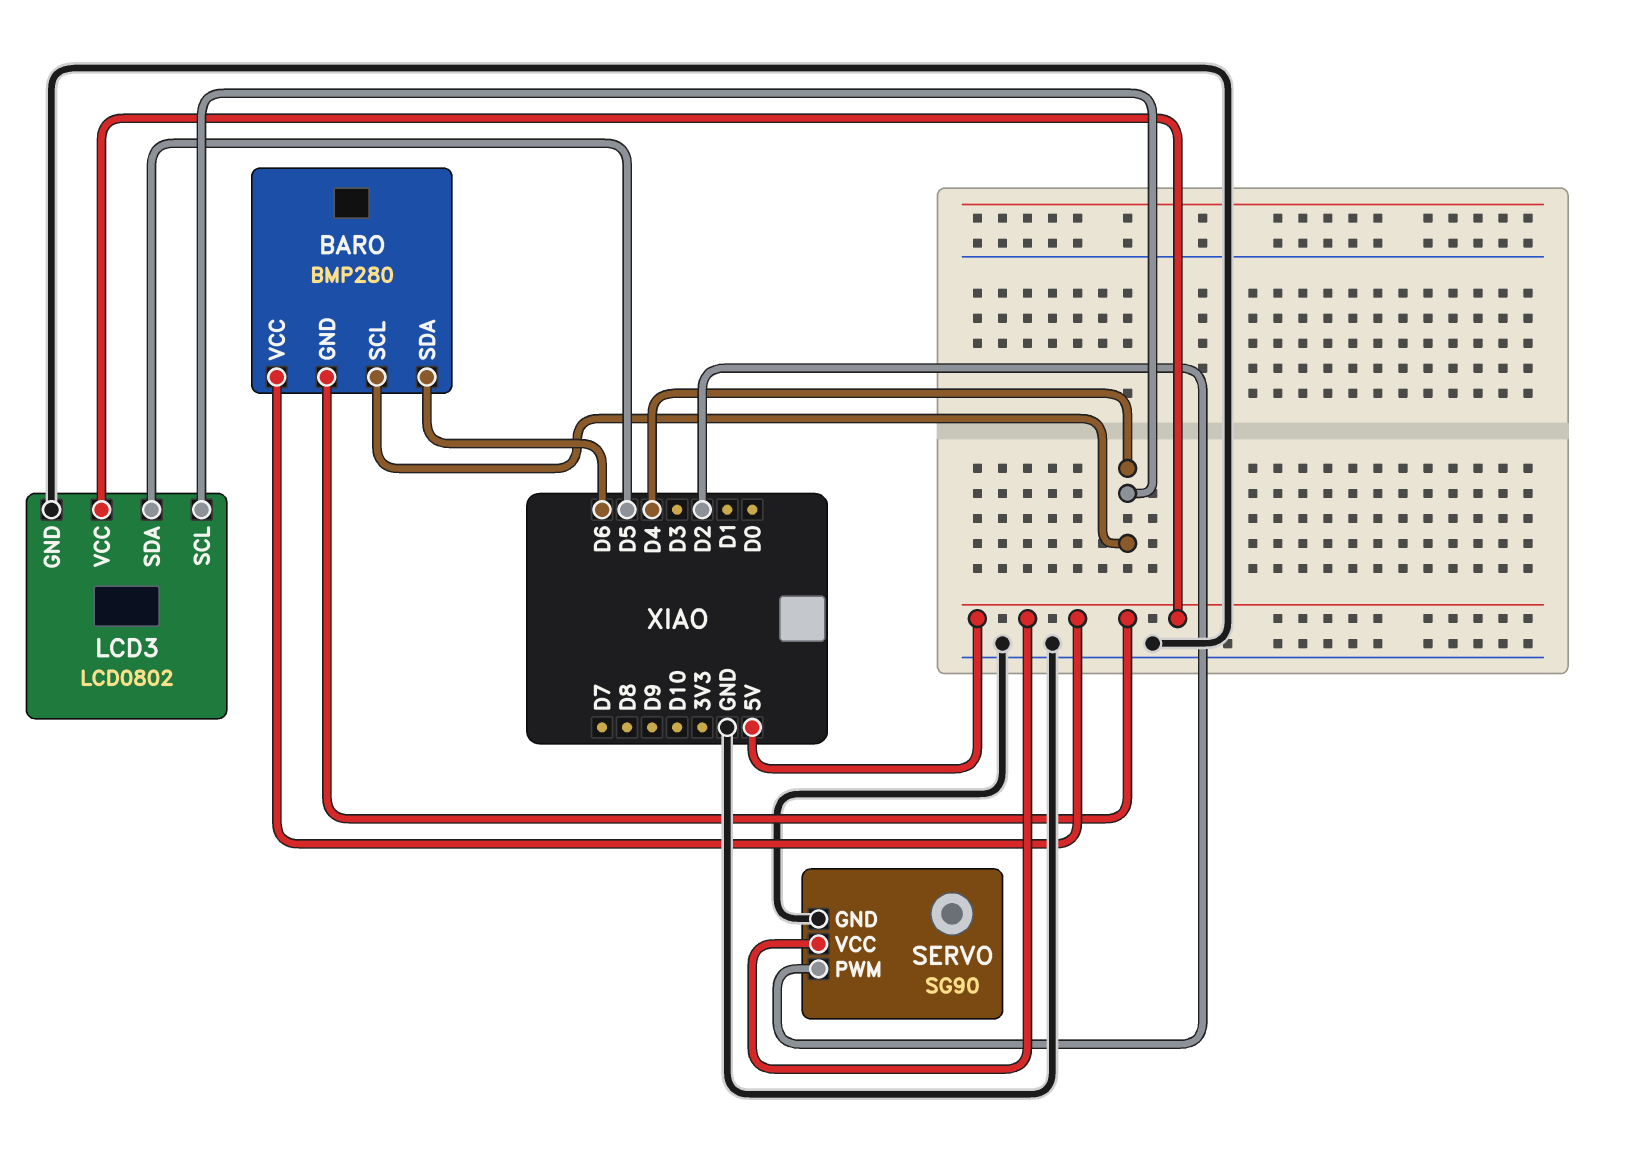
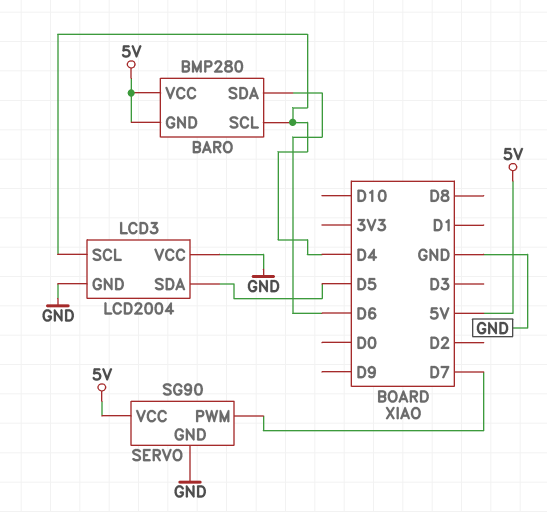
LCD3: LCD0802 -> LCD2004
LCD3 pin VCC: 5V -> GND
SERVO pin PWM: D2 -> D7

